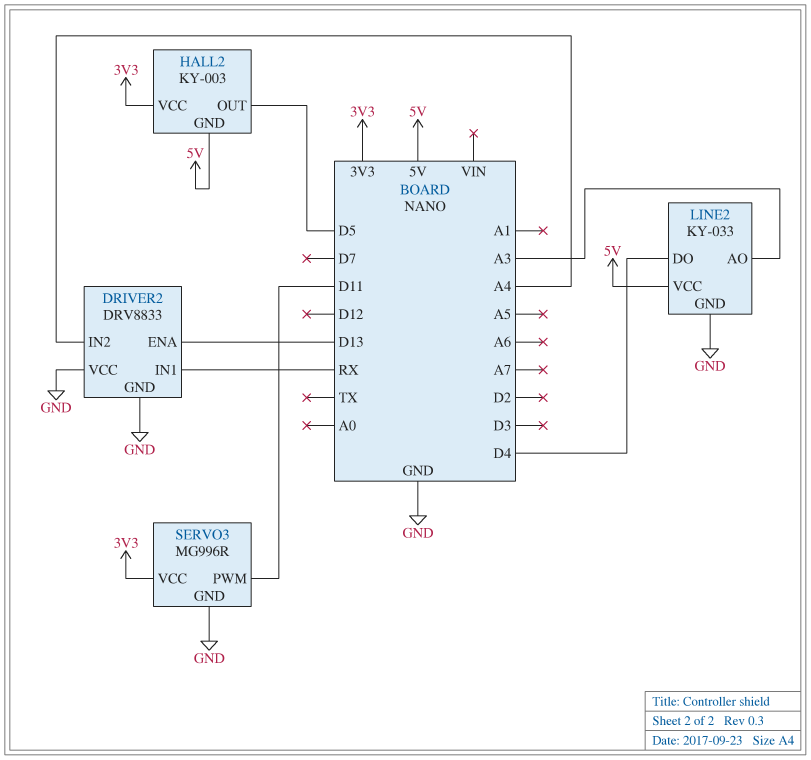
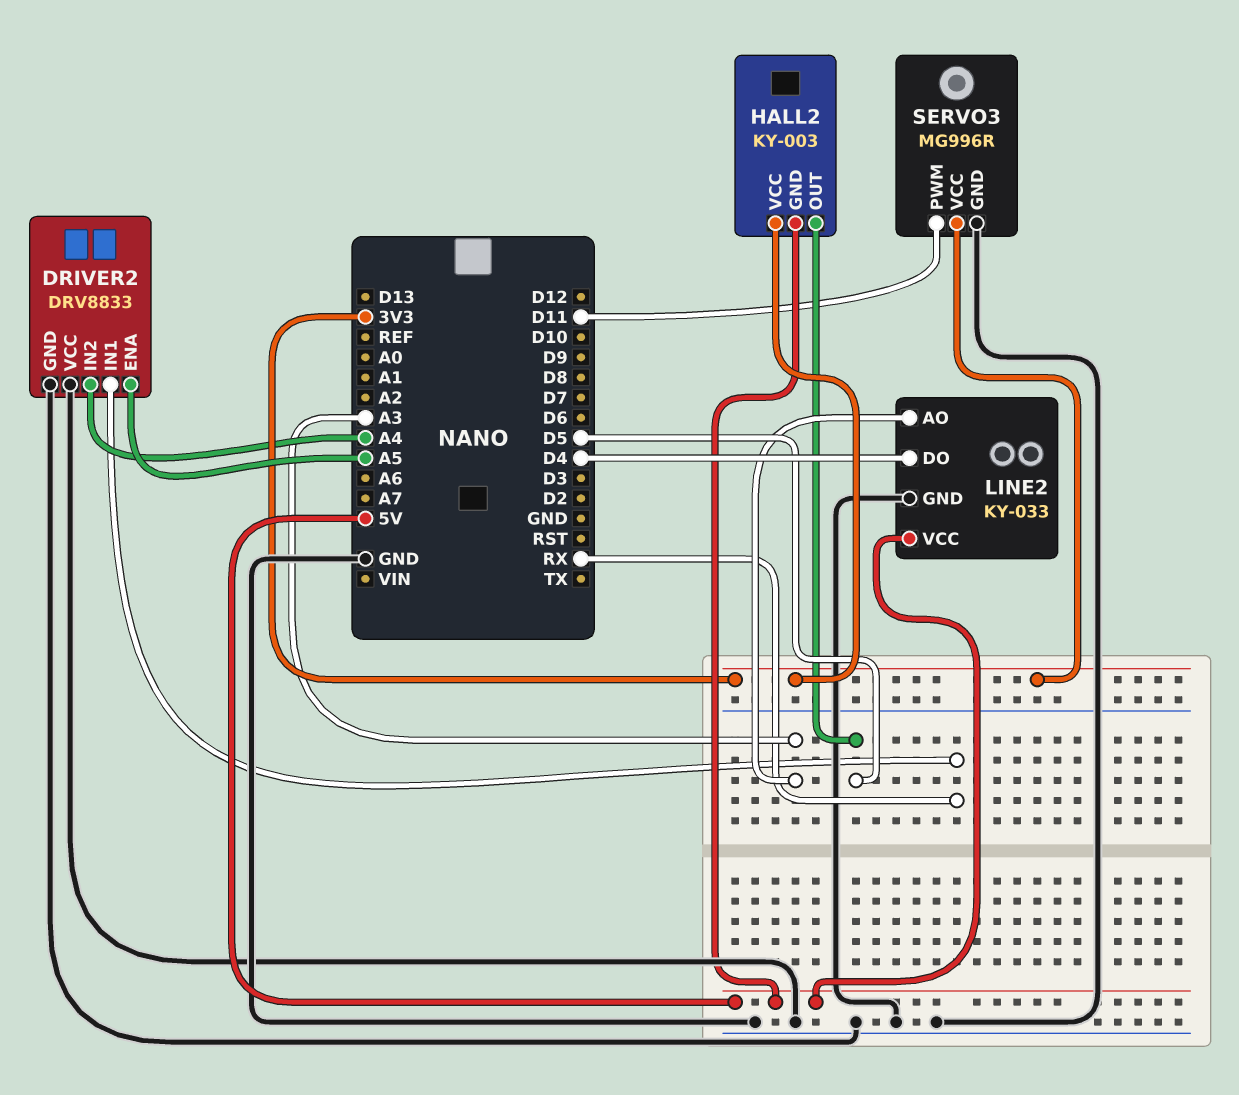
DRIVER2 pin ENA: D13 -> A5

